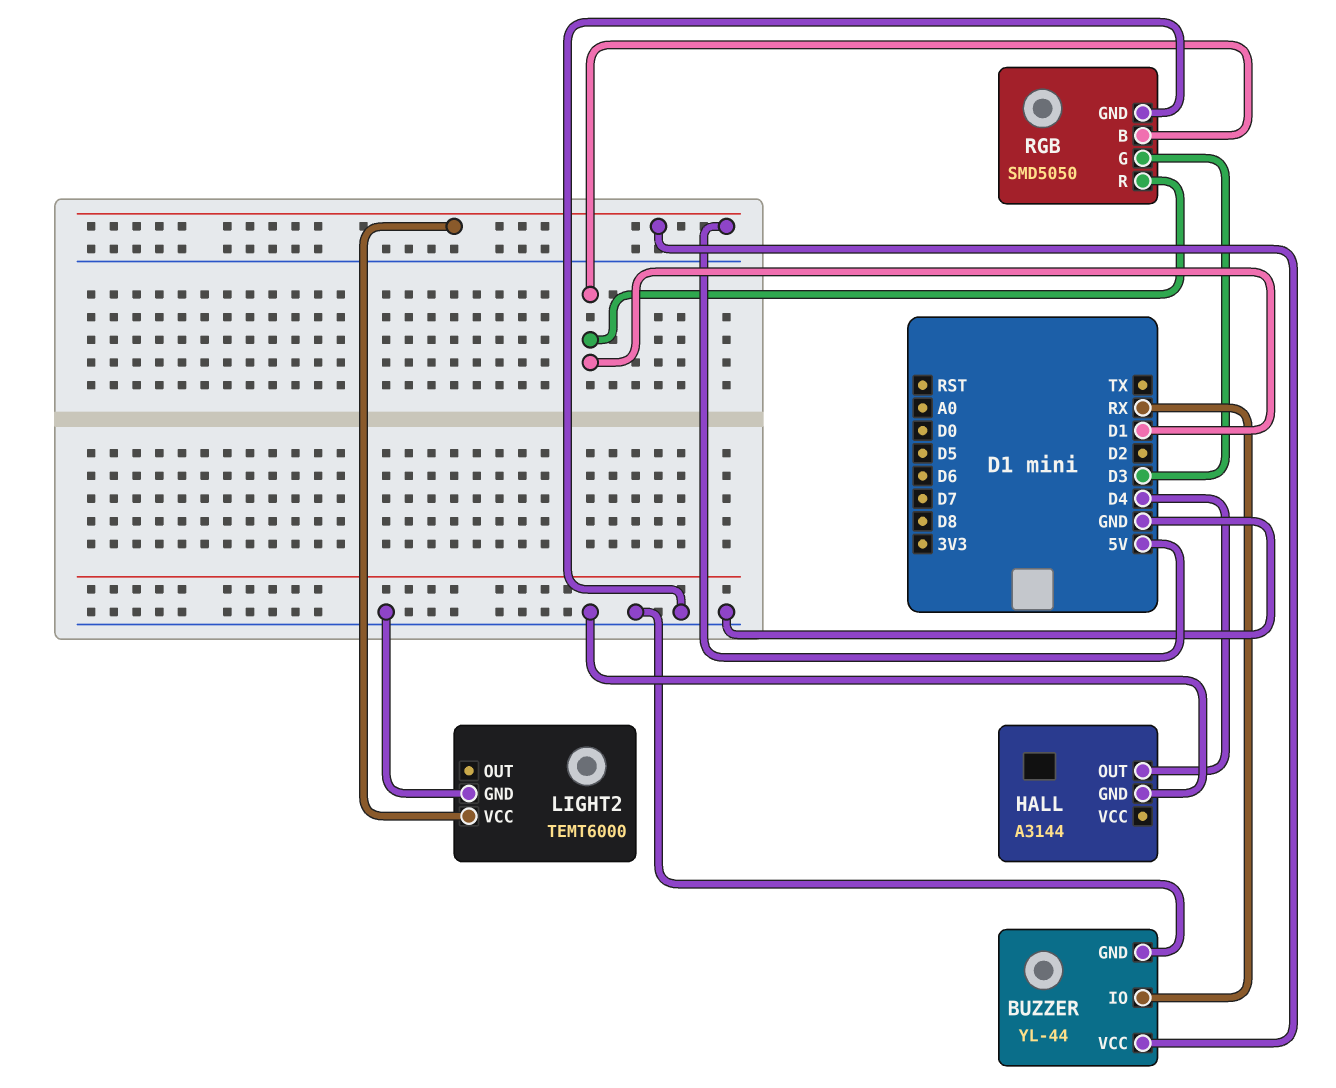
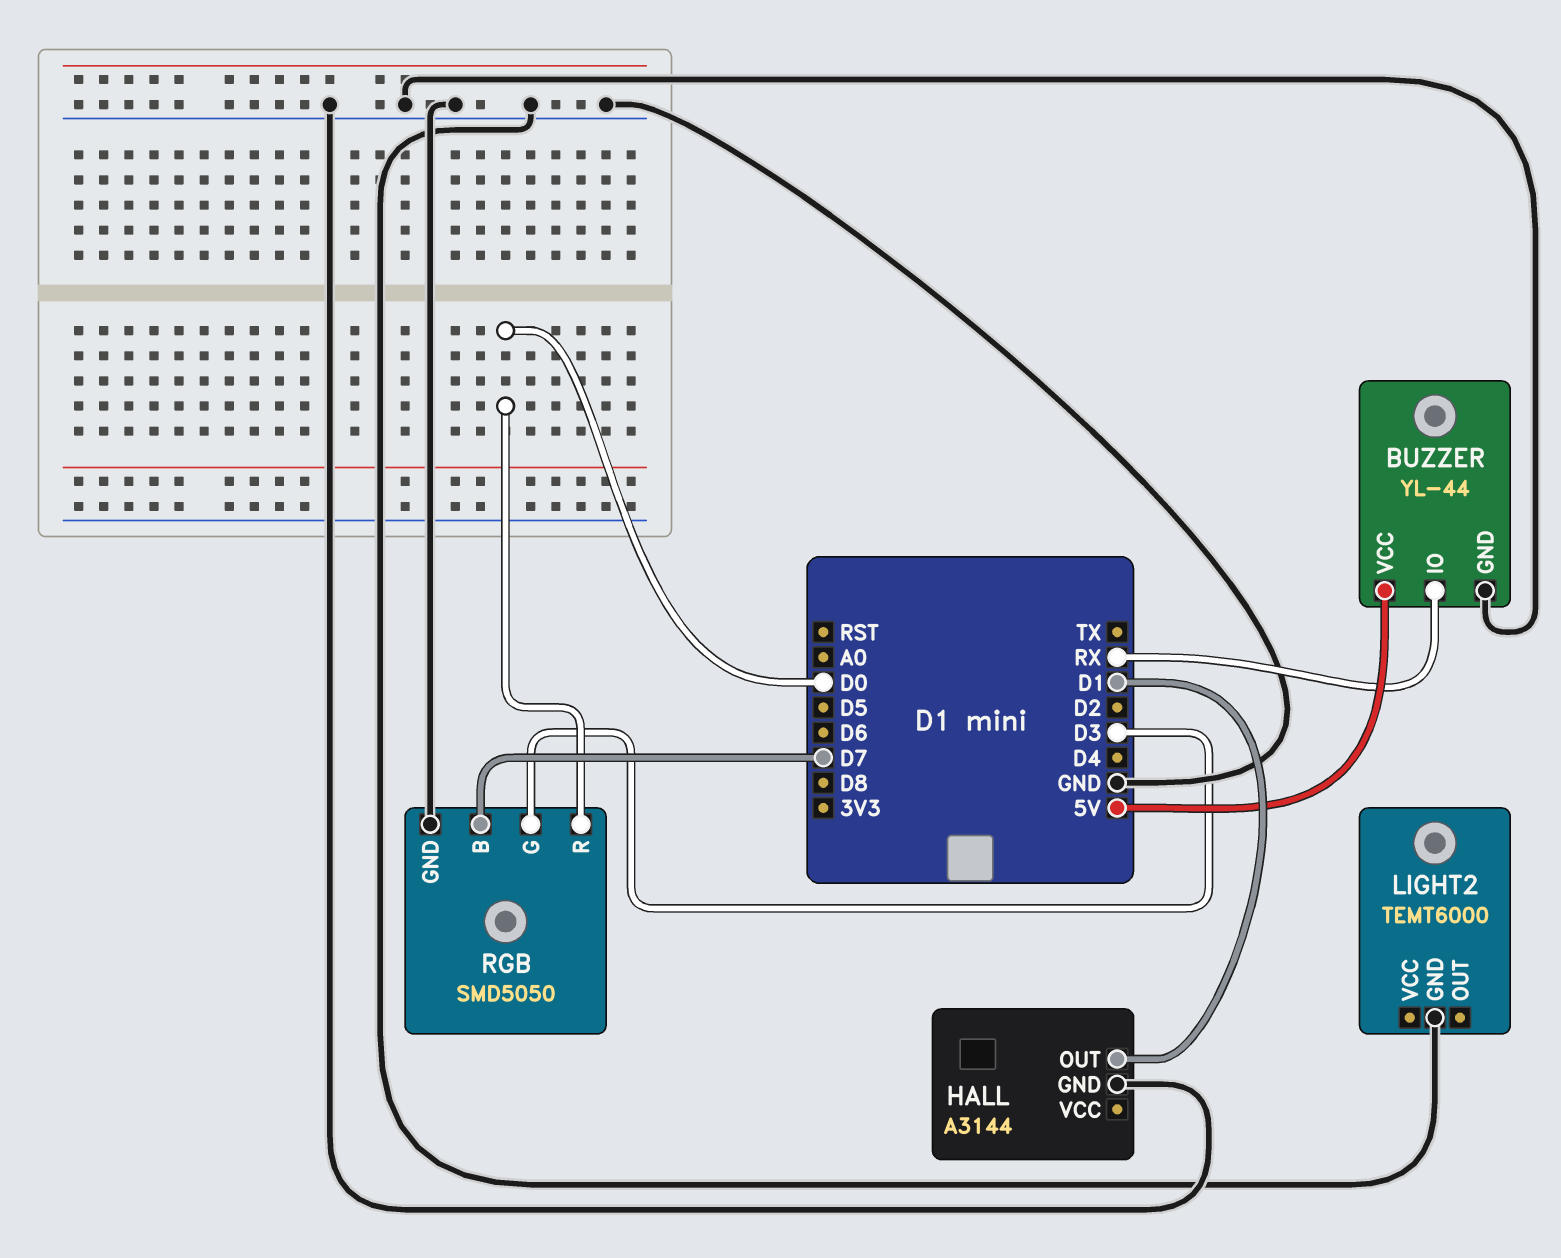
HALL pin OUT: D4 -> D1
LIGHT2 pin VCC: 5V -> none
RGB pin B: D1 -> D7
RGB pin R: D1 -> D0

